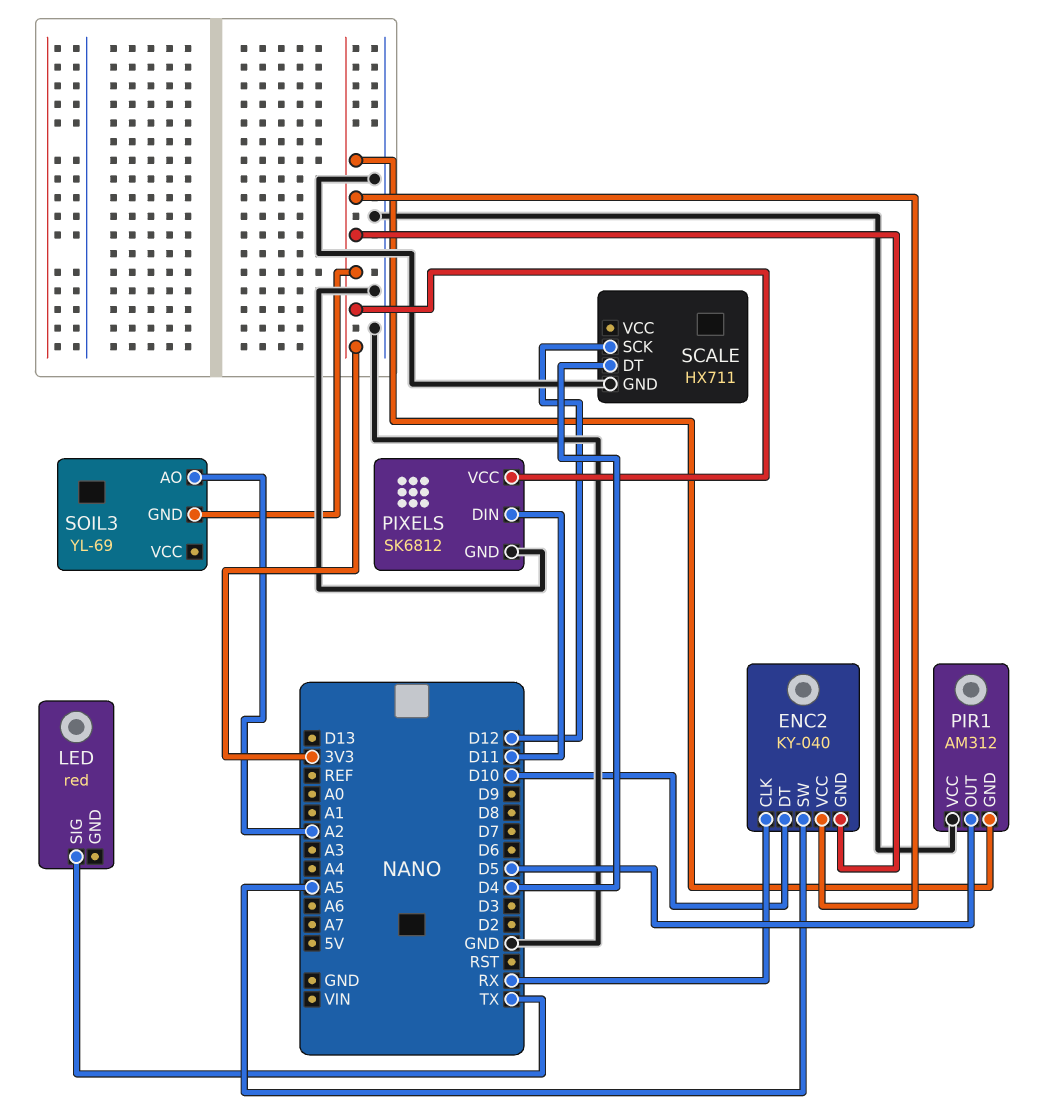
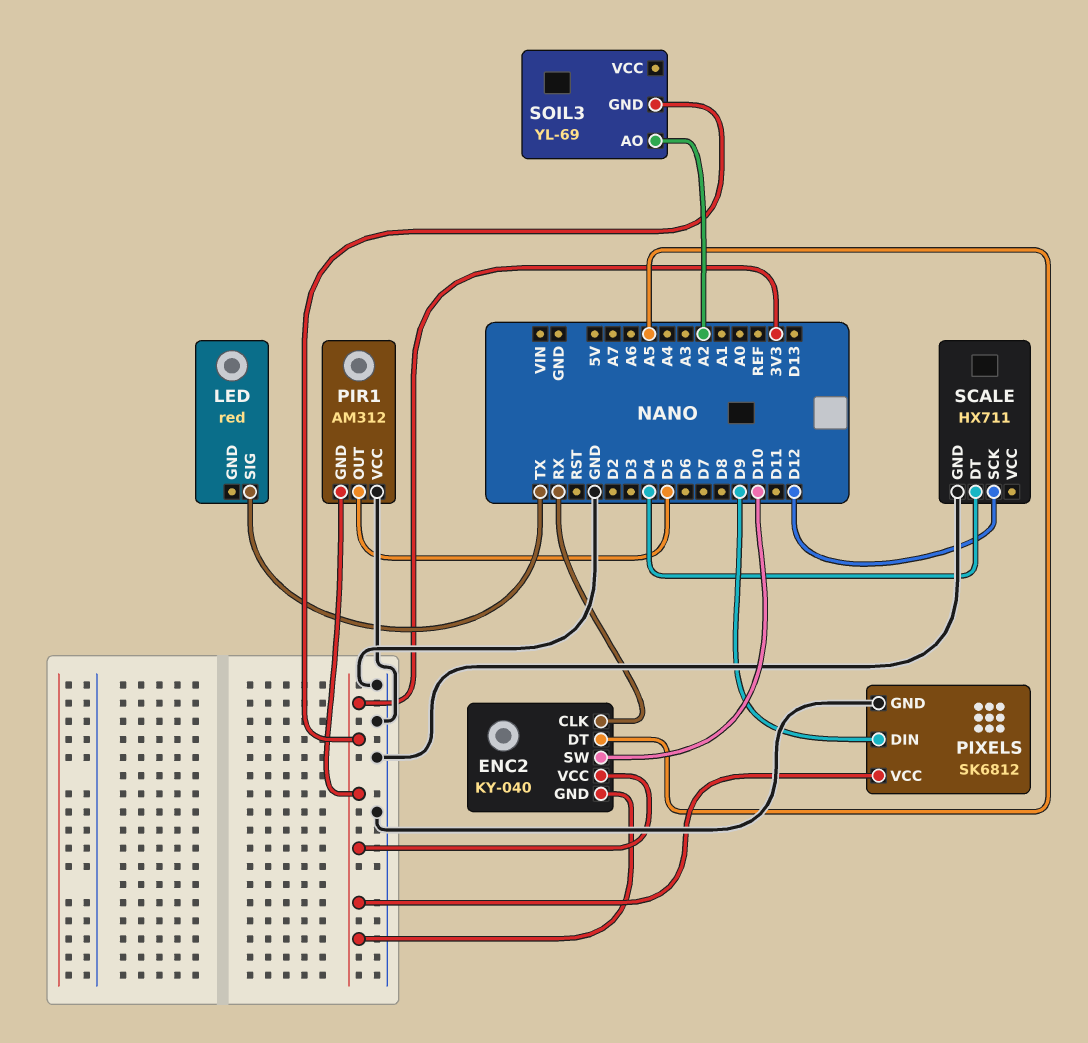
ENC2 pin DT: D10 -> A5
ENC2 pin SW: A5 -> D10
PIXELS pin DIN: D11 -> D9

